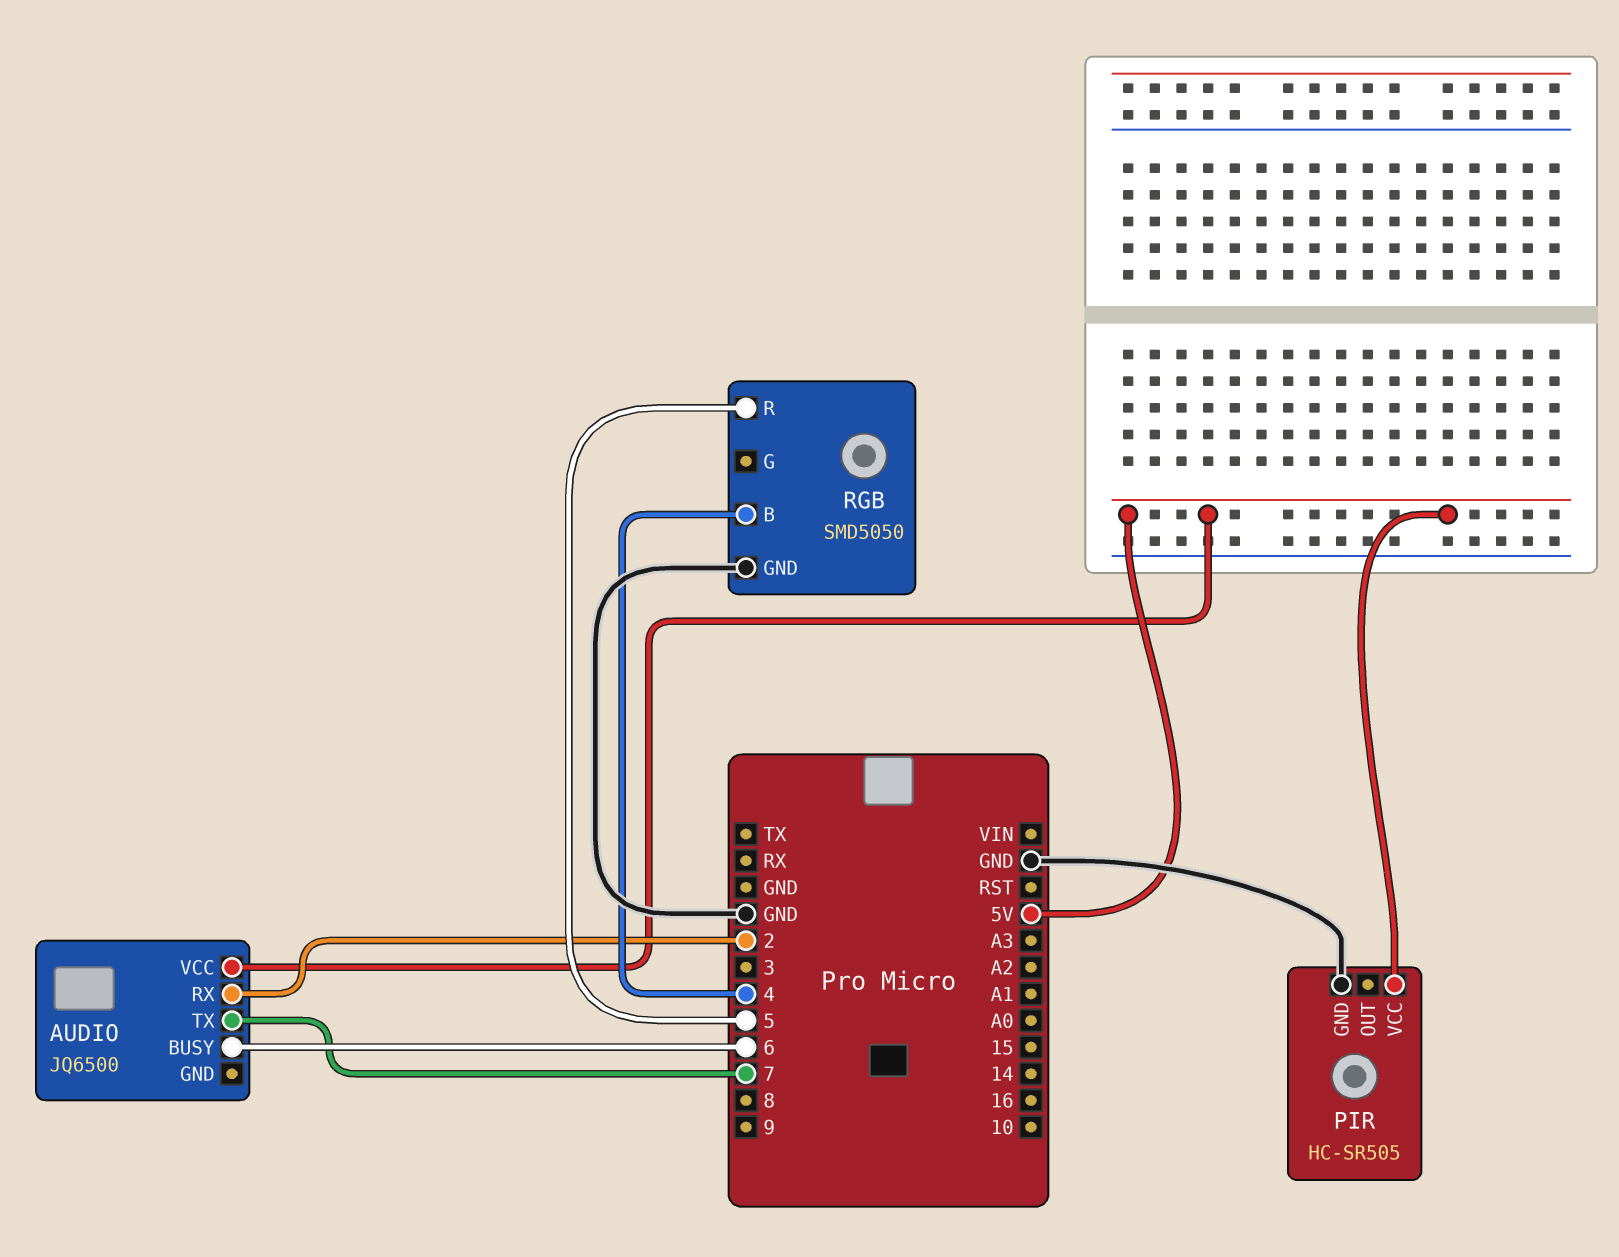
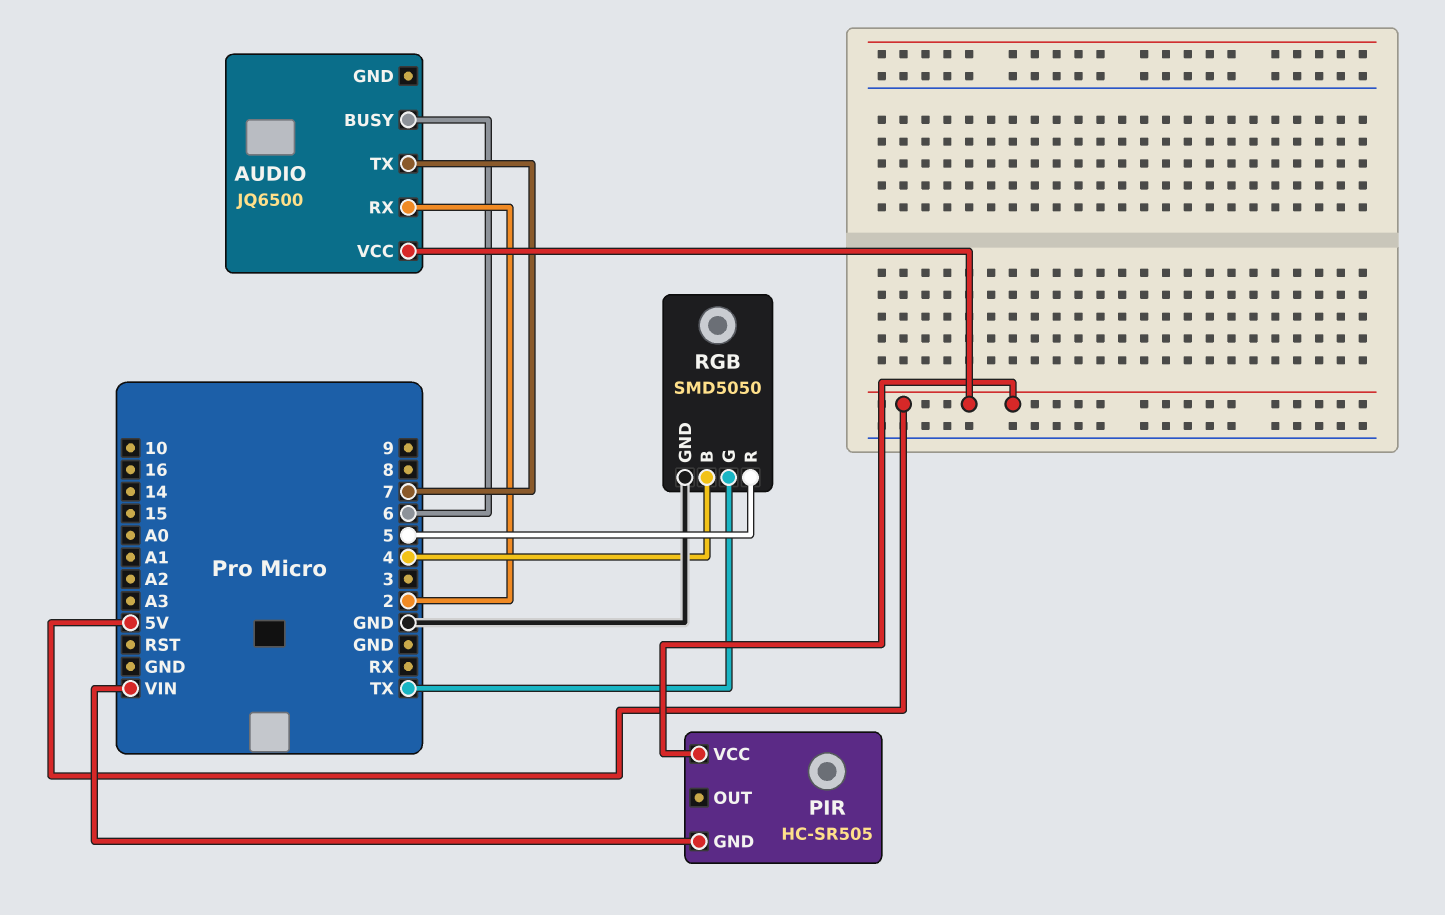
PIR pin GND: GND -> VIN
RGB pin G: none -> TX

